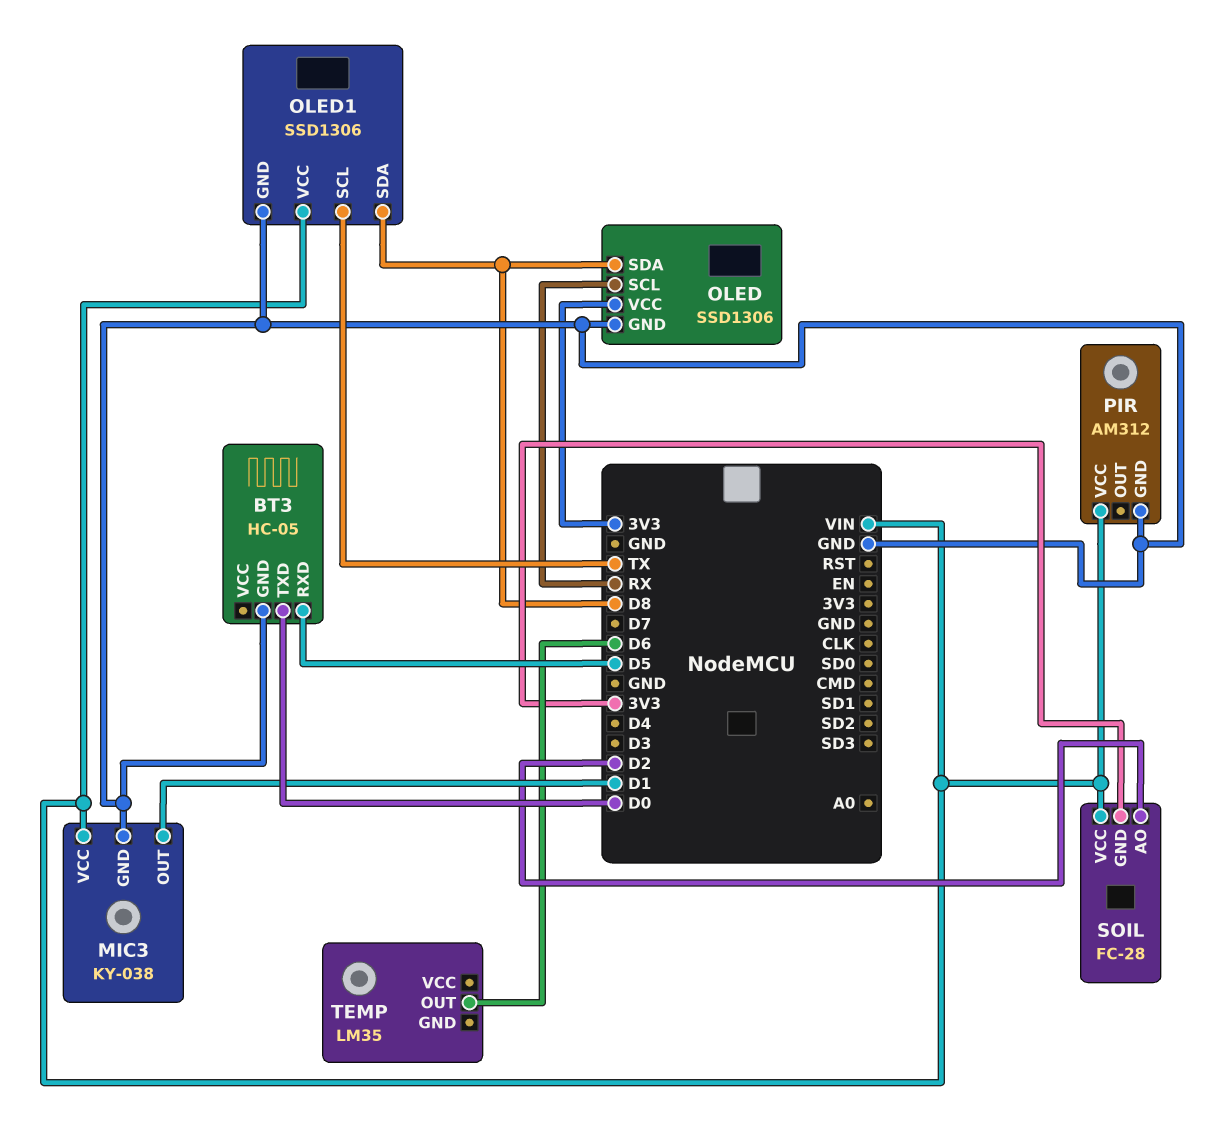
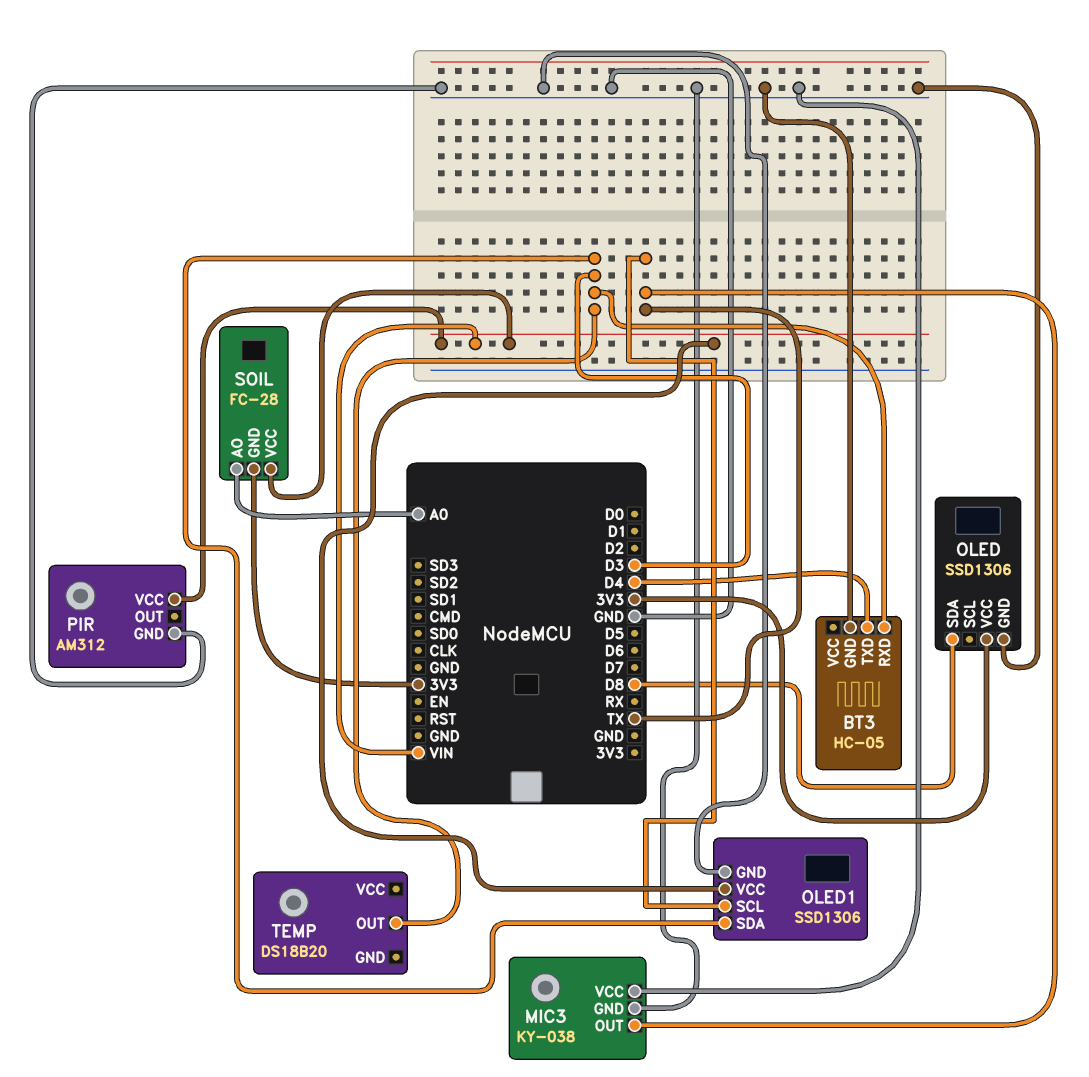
BT3 pin RXD: D5 -> D3
BT3 pin TXD: D0 -> D4
MIC3 pin OUT: D1 -> TX
MIC3 pin VCC: VIN -> GND
OLED pin SCL: RX -> none
OLED1 pin SDA: D8 -> D3
SOIL pin AO: D2 -> A0
TEMP: LM35 -> DS18B20
TEMP pin OUT: D6 -> D3

